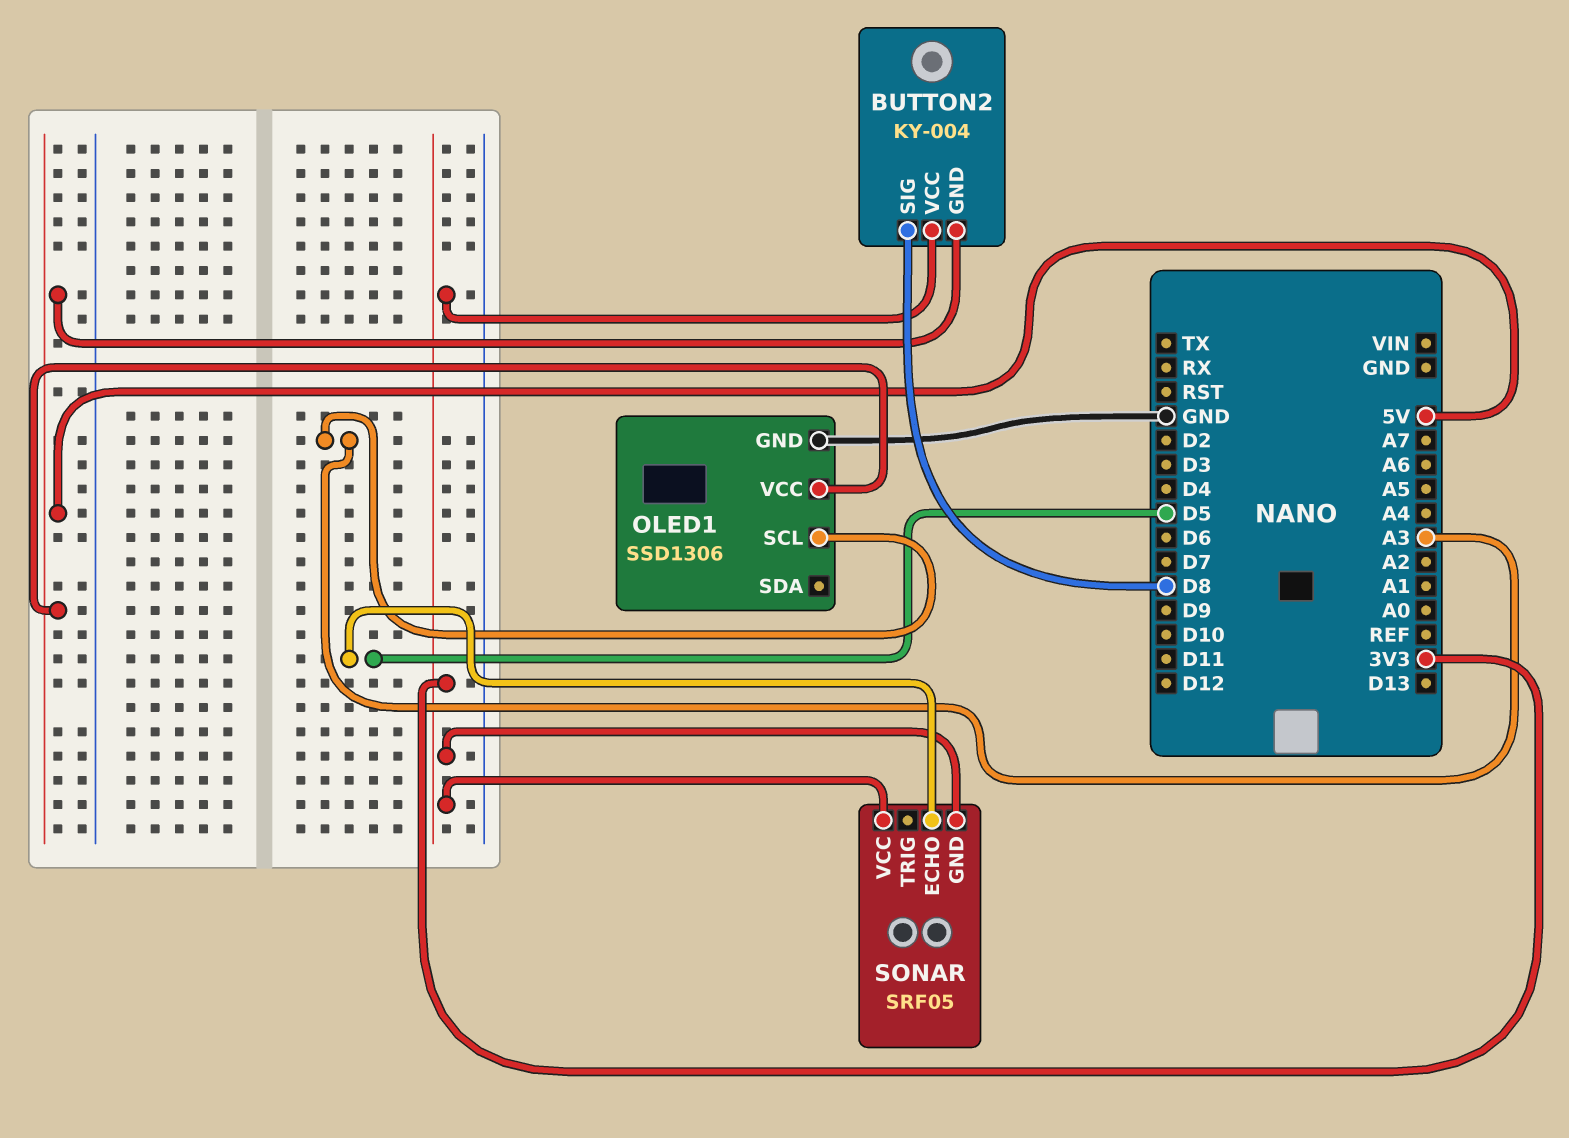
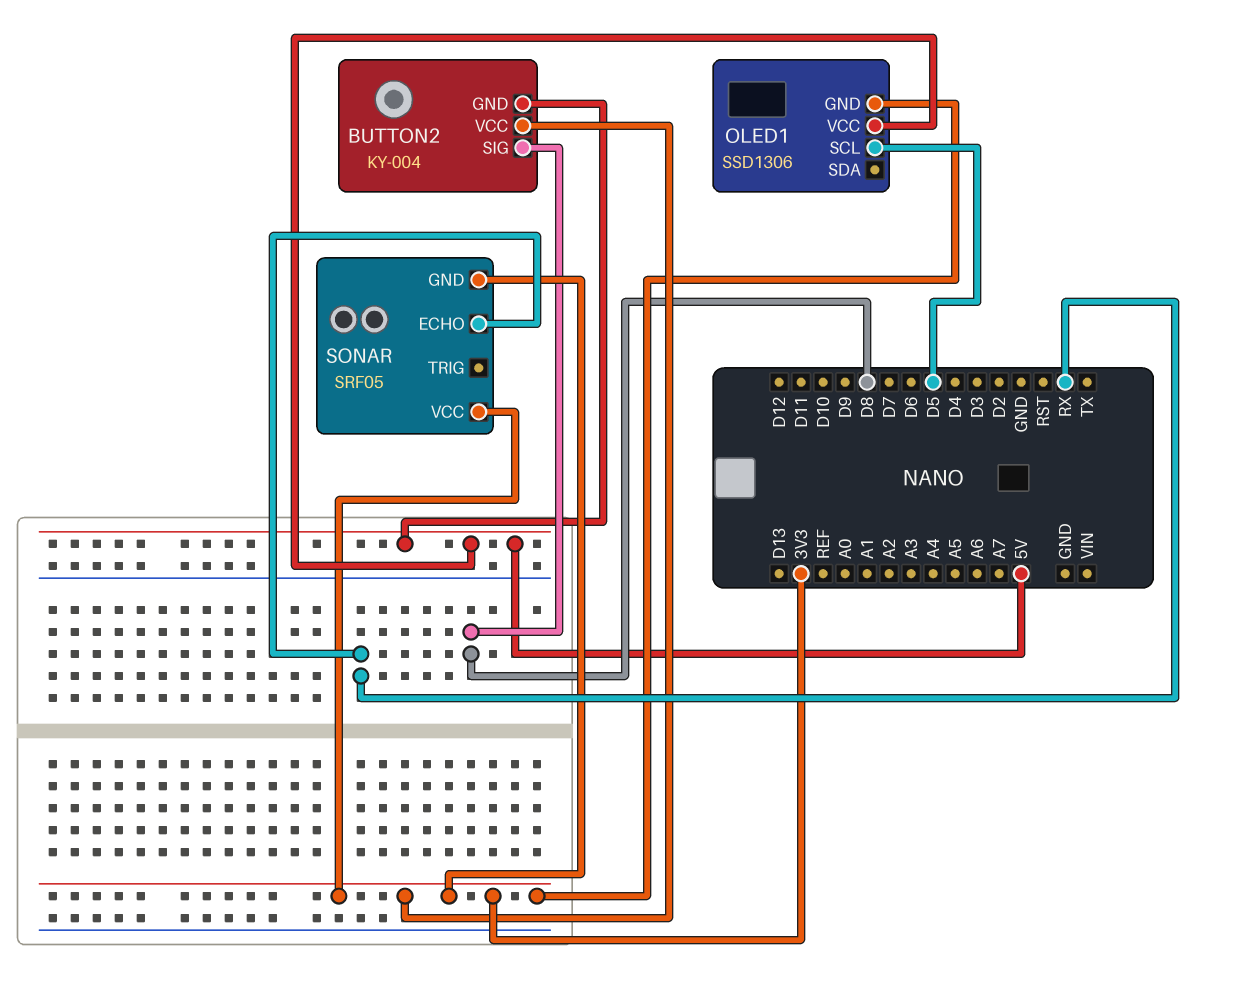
OLED1 pin GND: GND -> 3V3
OLED1 pin SCL: A3 -> D5
SONAR pin ECHO: D5 -> RX

